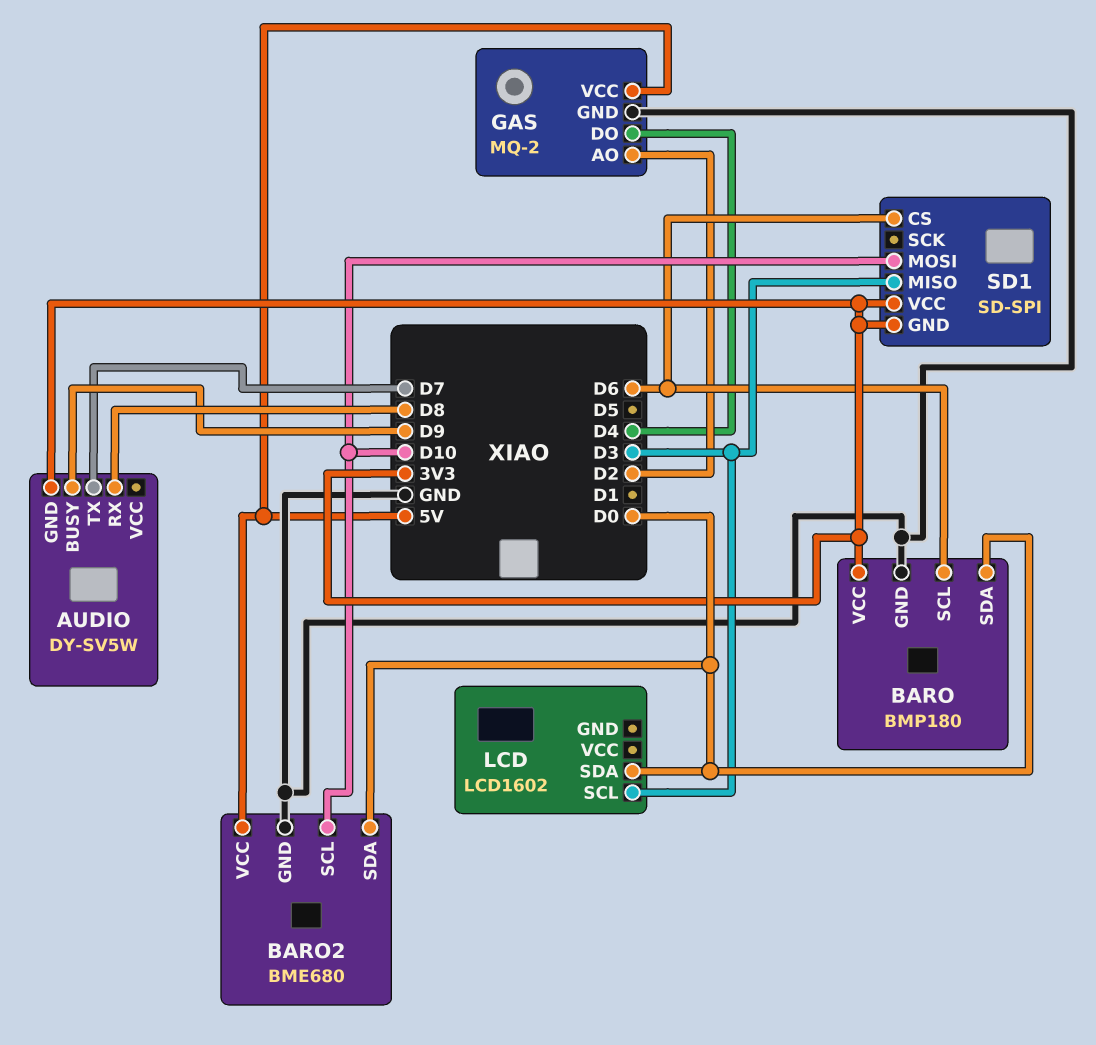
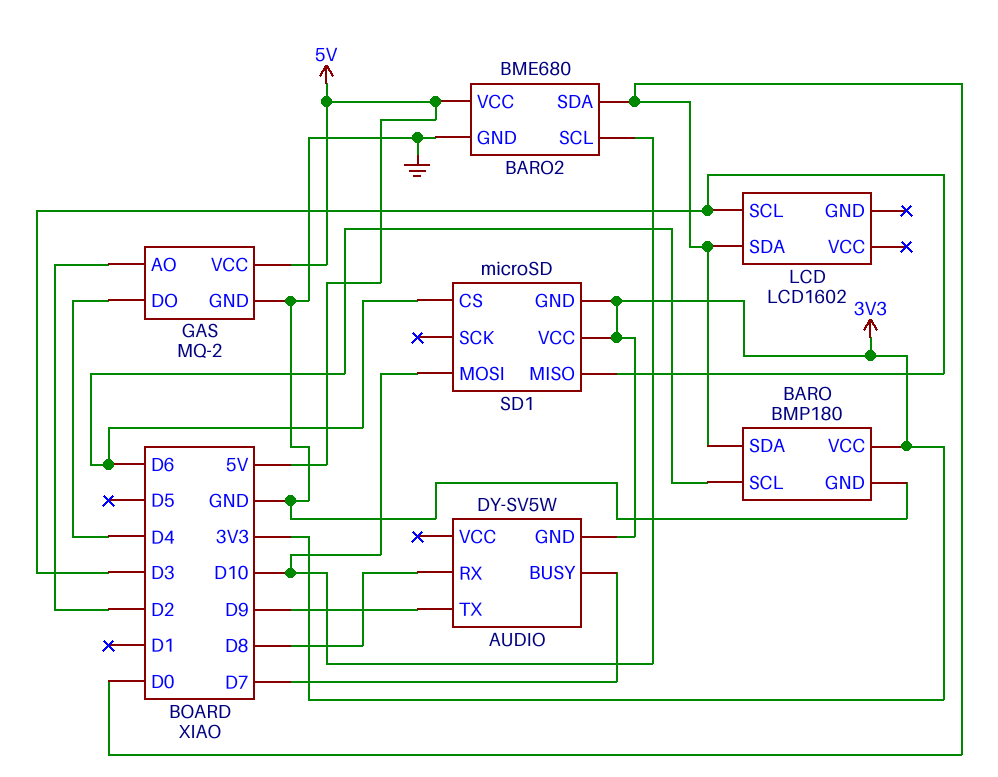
AUDIO pin BUSY: D9 -> D7
AUDIO pin TX: D7 -> D9
SD1: SD-SPI -> microSD

